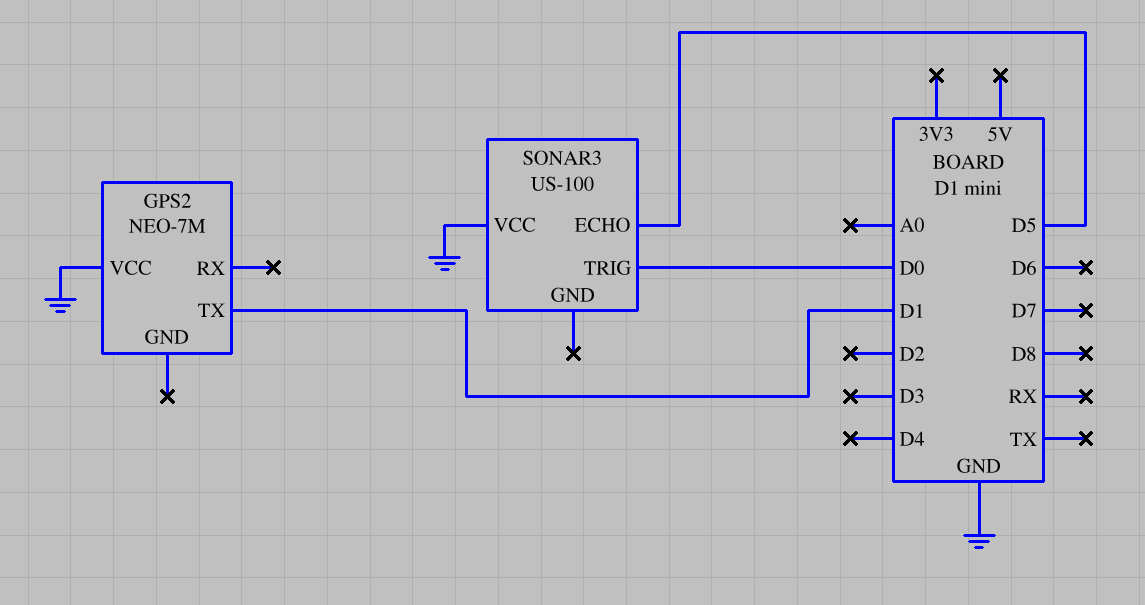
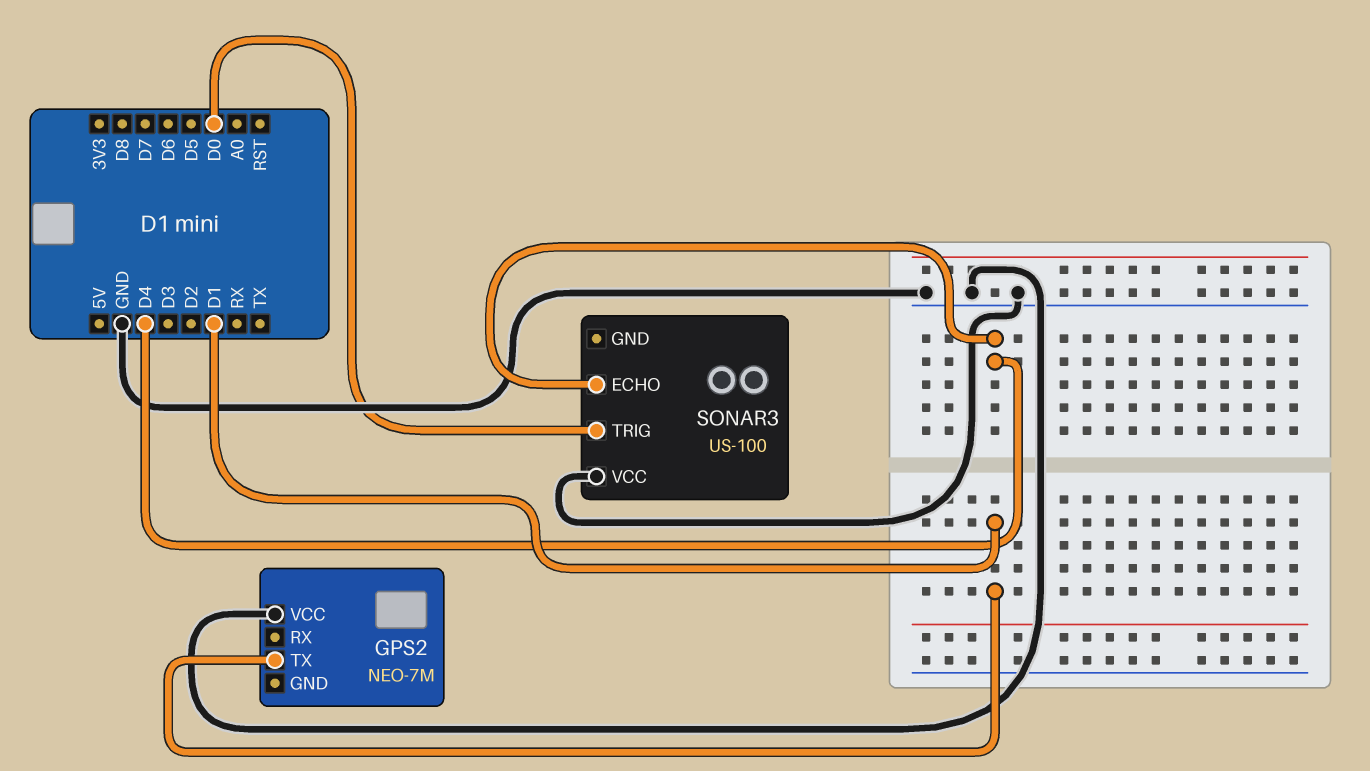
SONAR3 pin ECHO: D5 -> D4

